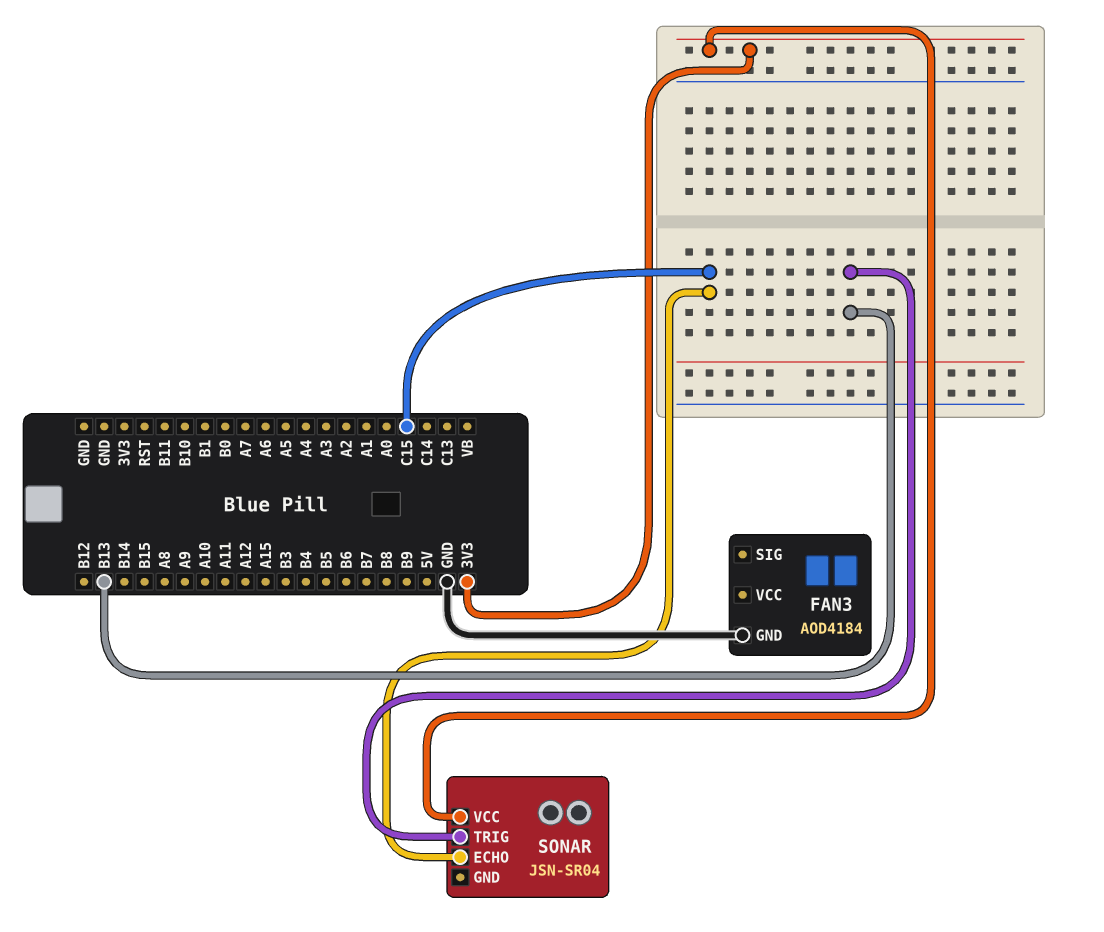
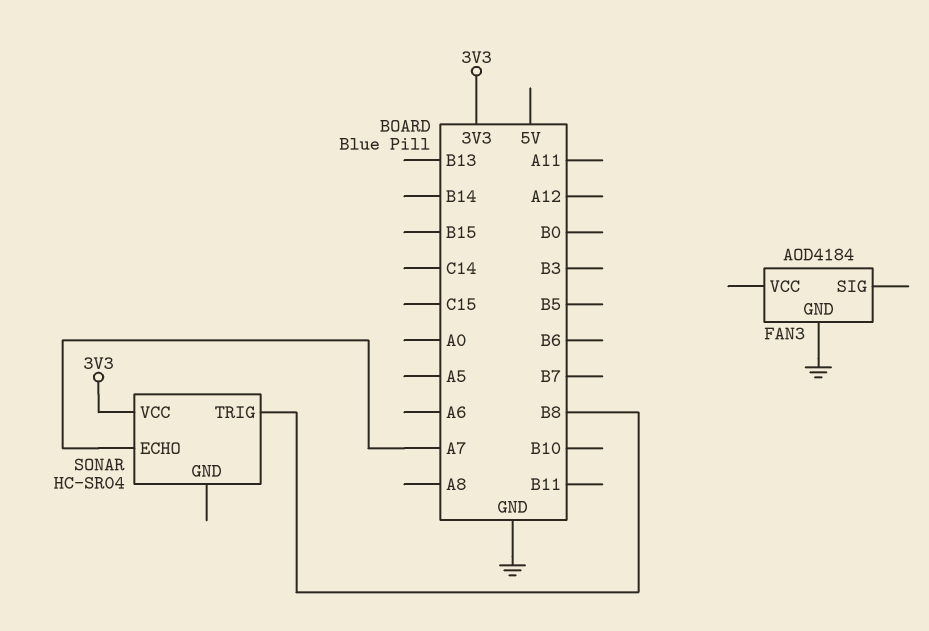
SONAR: JSN-SR04 -> HC-SR04
SONAR pin ECHO: C15 -> A7
SONAR pin TRIG: B13 -> B8

